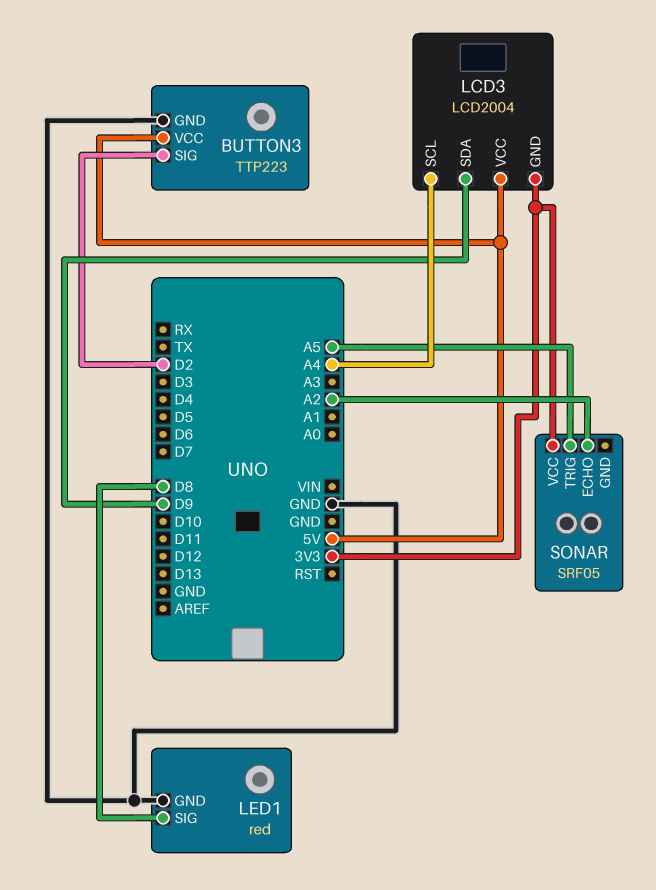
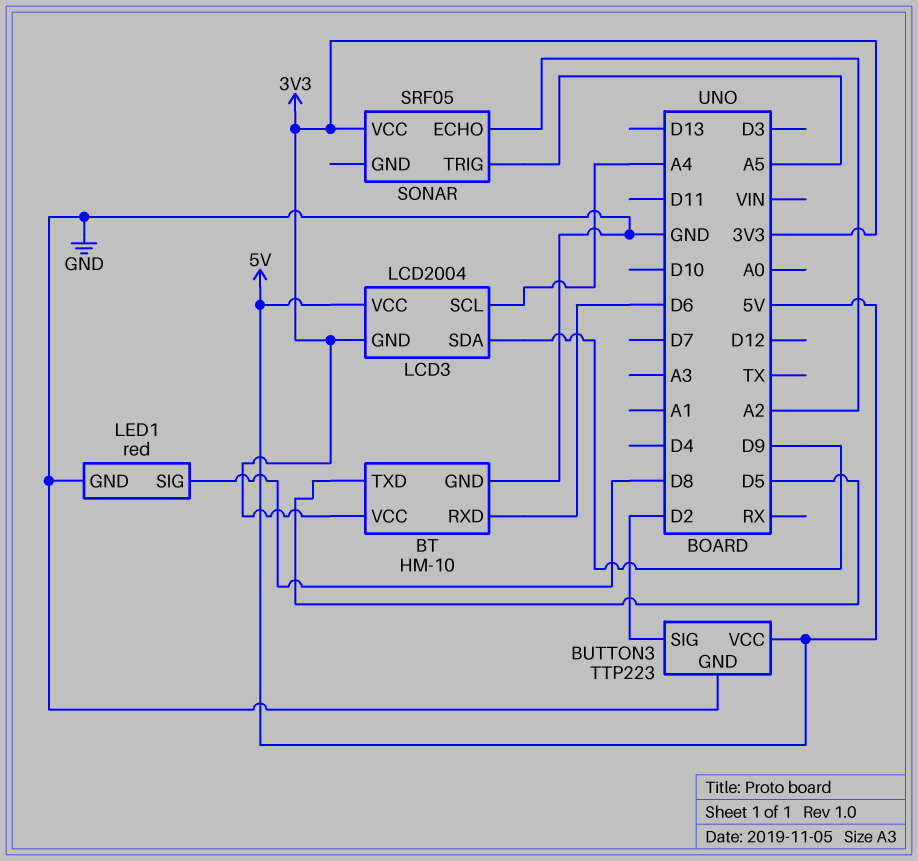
BT: none -> HM-10
BT pin GND: none -> GND
BT pin RXD: none -> D6
BT pin TXD: none -> D5
BT pin VCC: none -> 3V3

